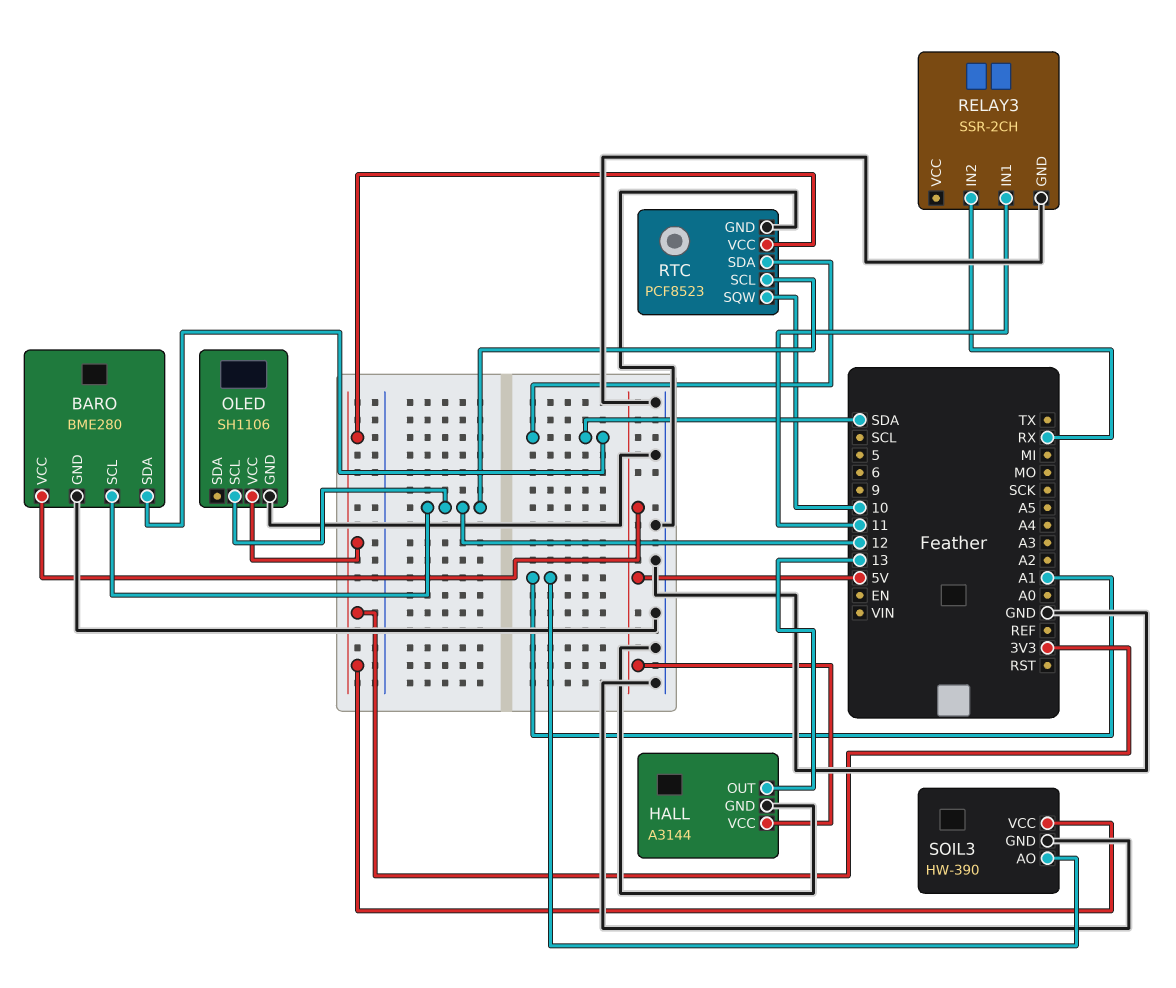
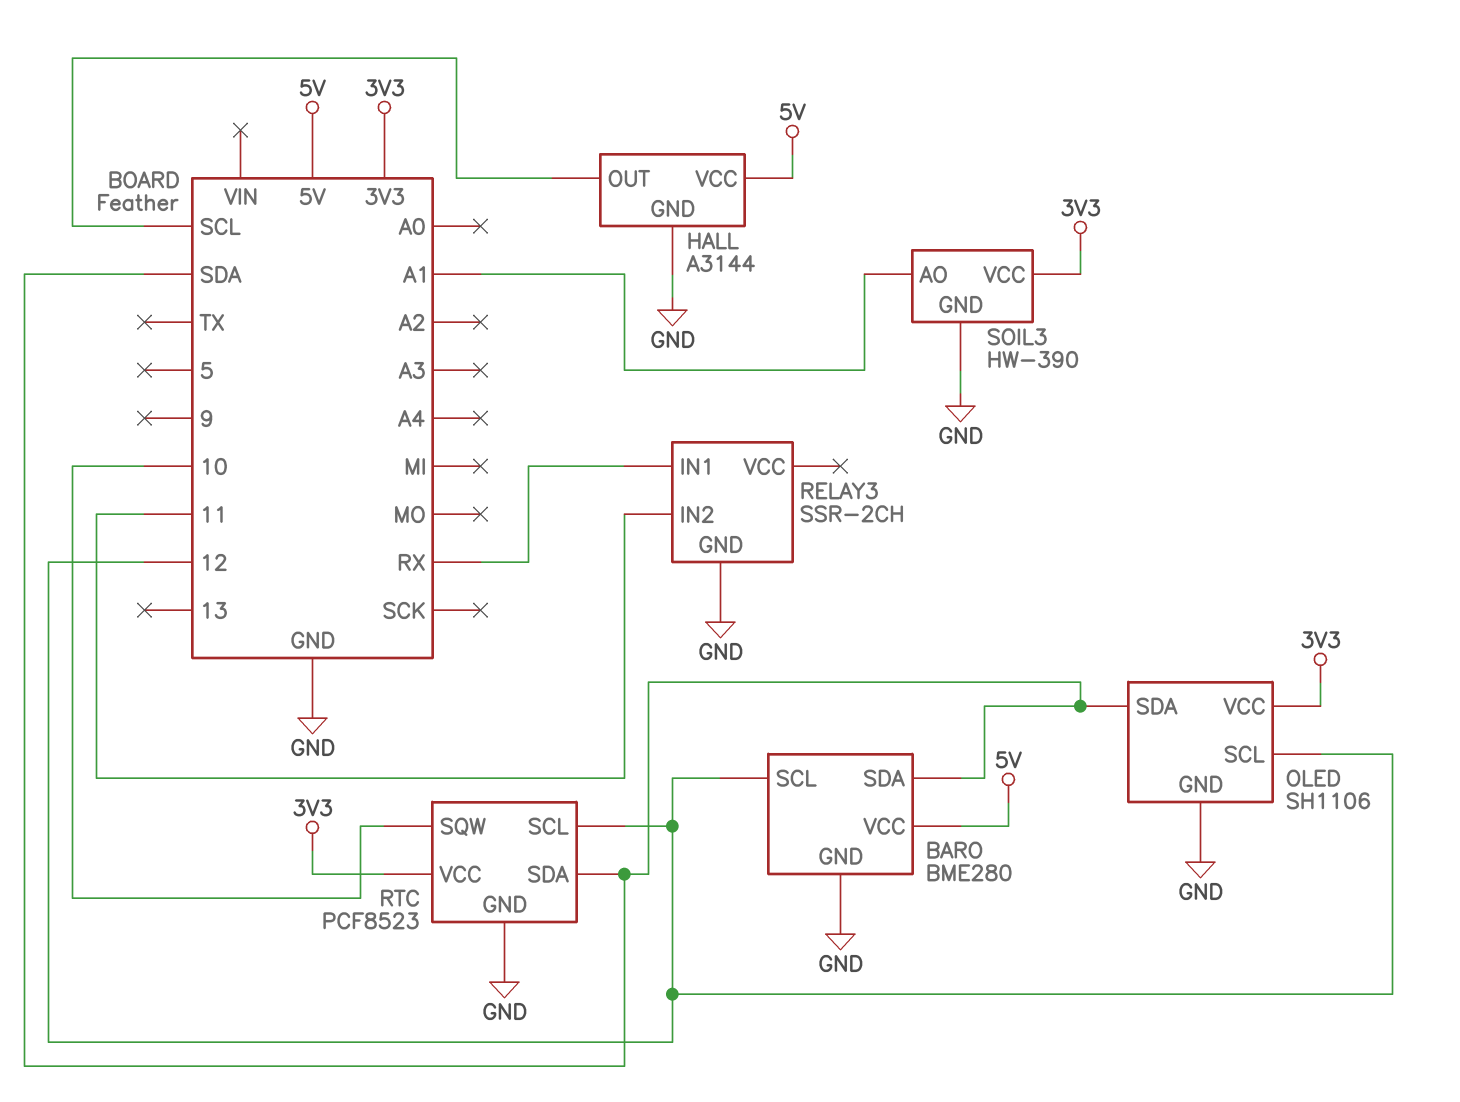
HALL pin OUT: 13 -> SCL
OLED pin SDA: none -> SDA
RELAY3 pin IN1: 11 -> RX
RELAY3 pin IN2: RX -> 11

